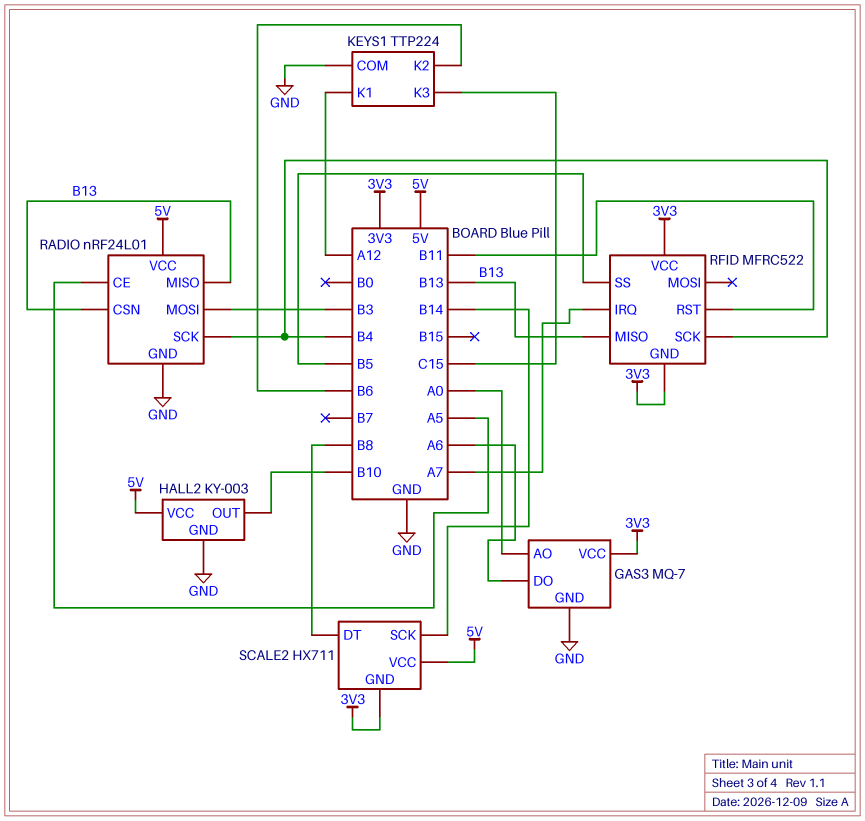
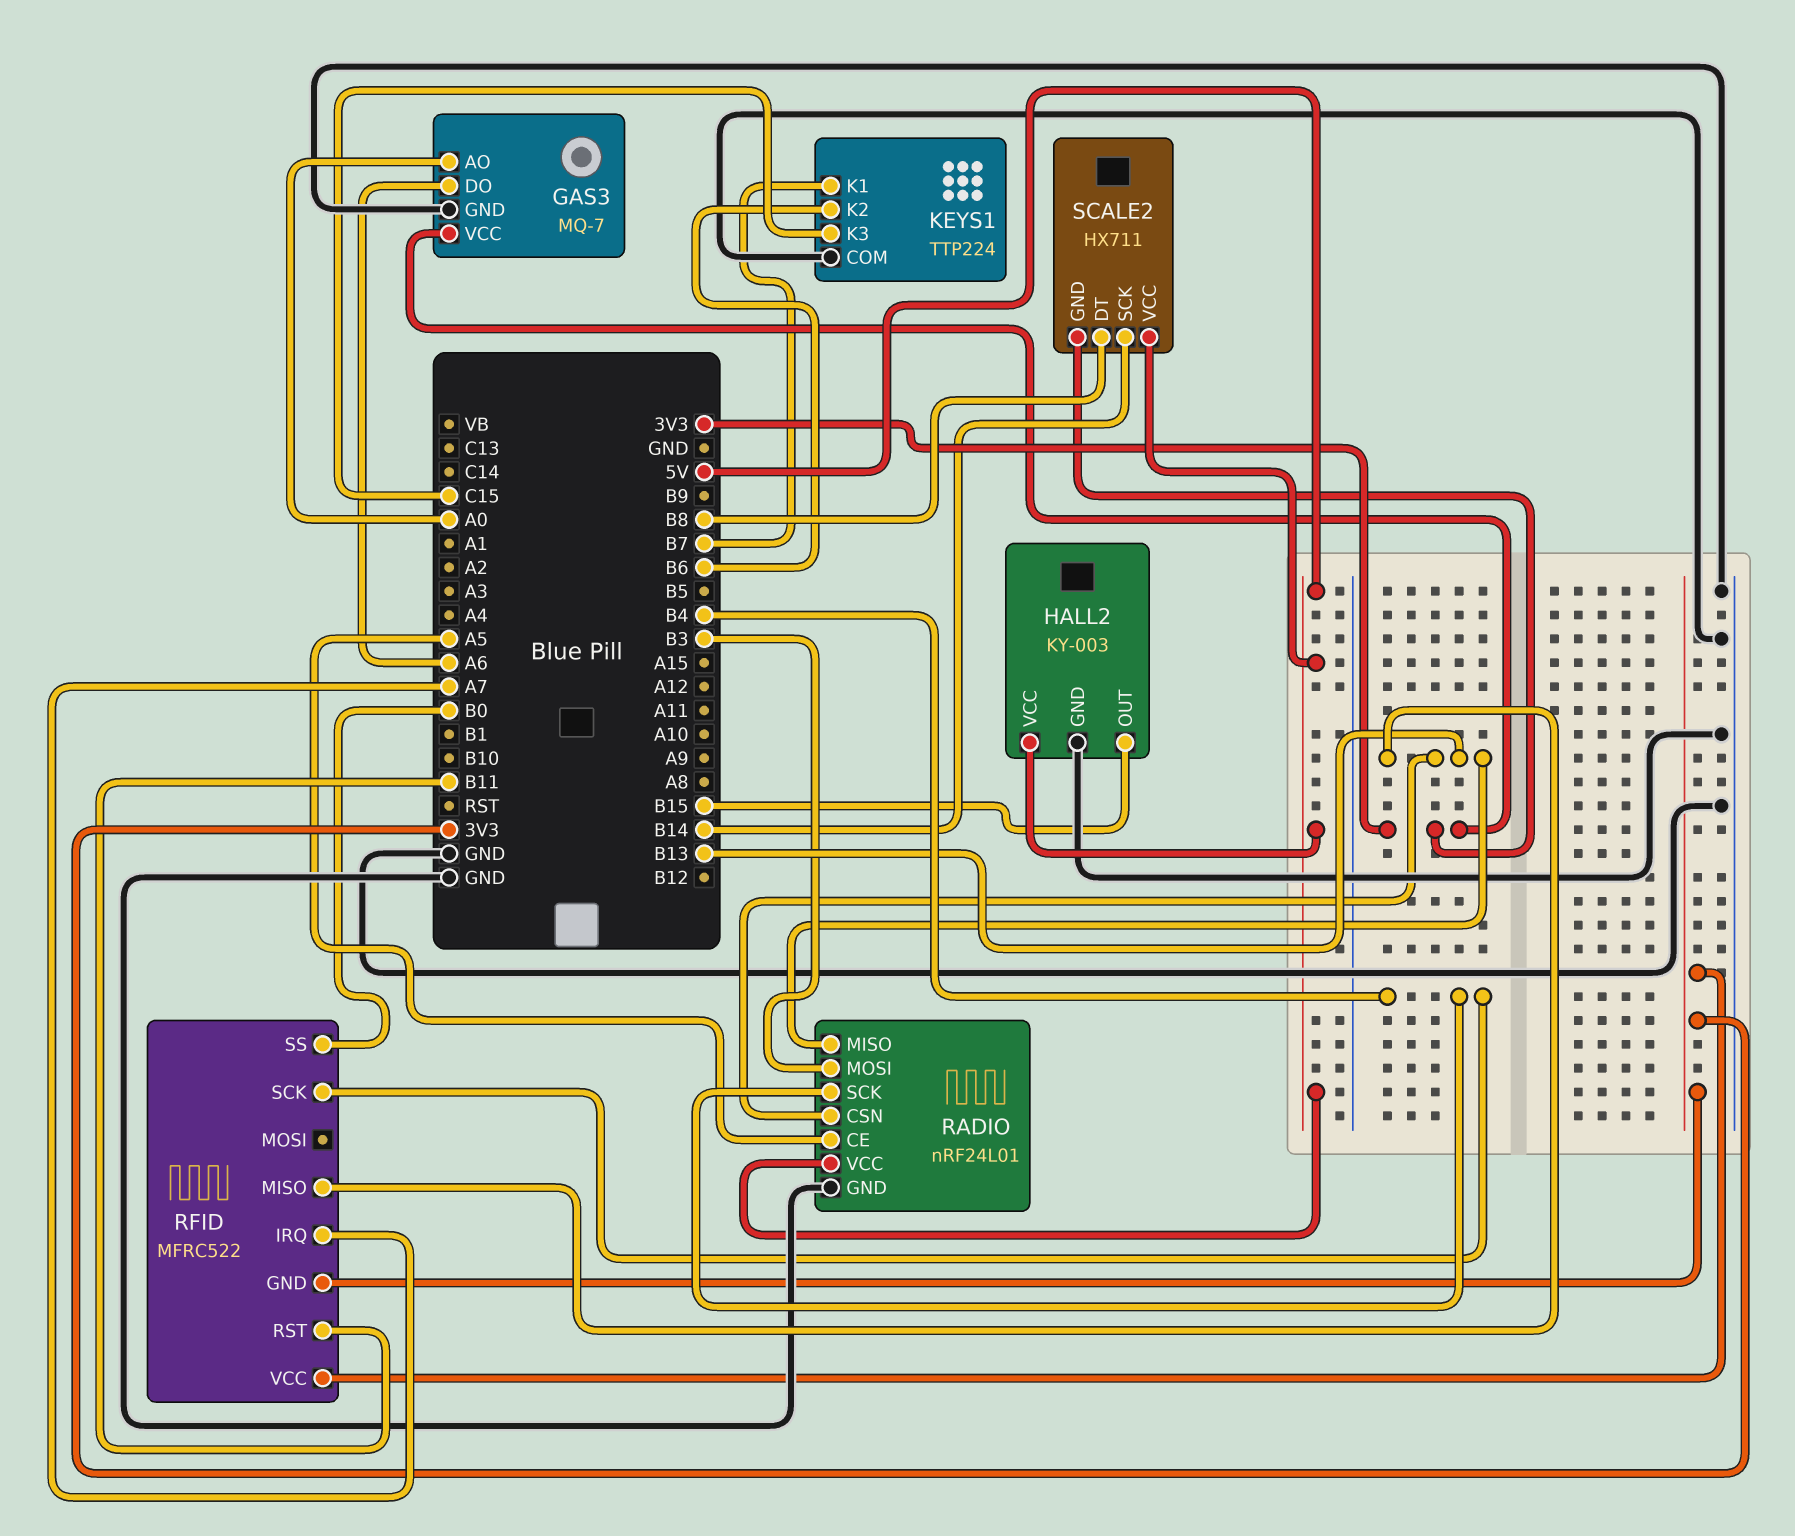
HALL2 pin OUT: B10 -> B15
KEYS1 pin K1: A12 -> B7
RFID pin SS: B5 -> B0

